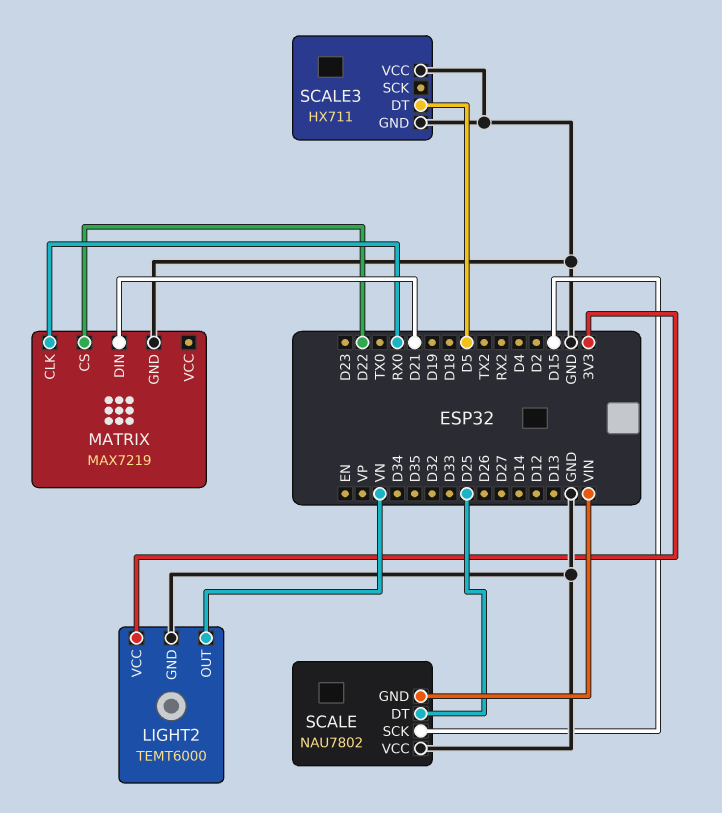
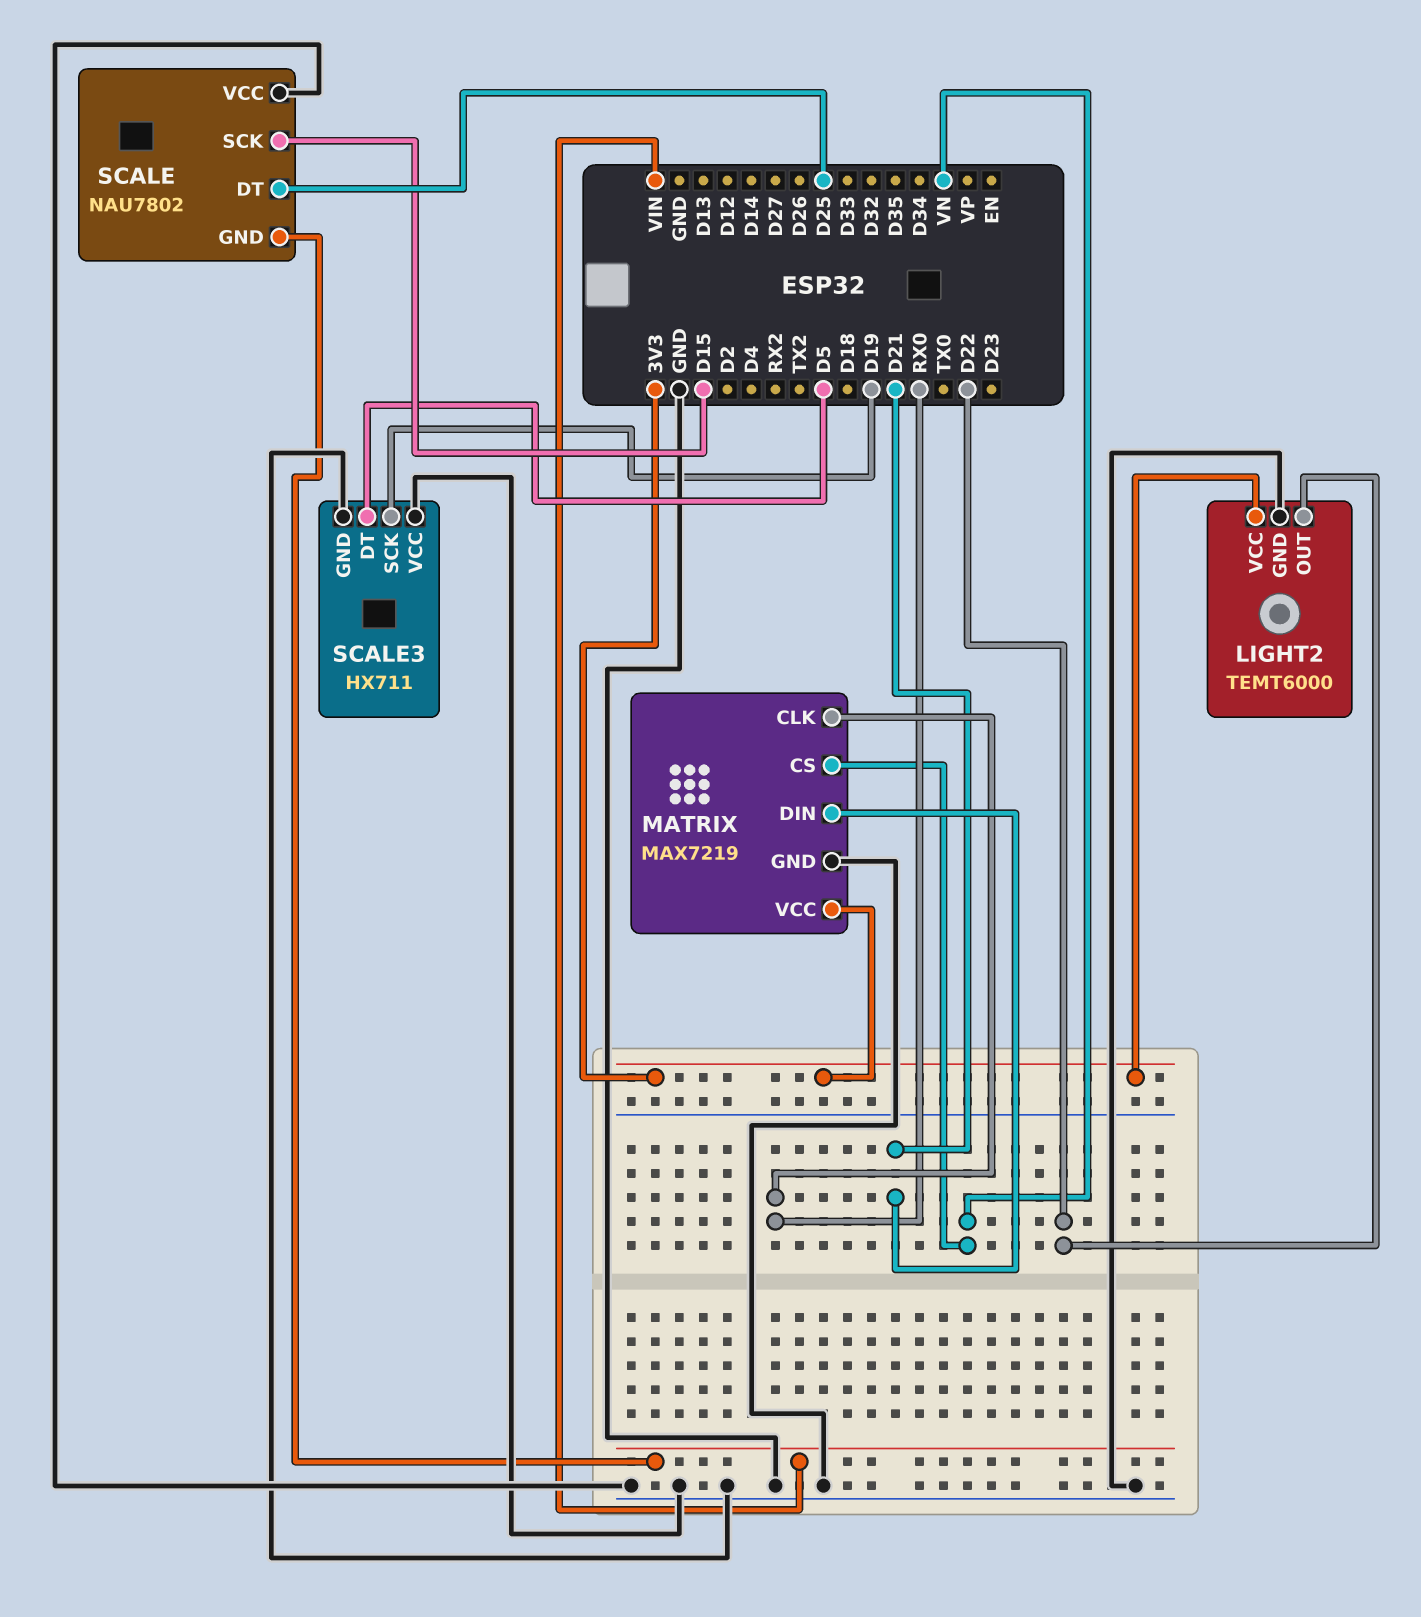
LIGHT2 pin OUT: VN -> D22
MATRIX pin CS: D22 -> VN
MATRIX pin VCC: none -> 3V3
SCALE3 pin SCK: none -> D19

